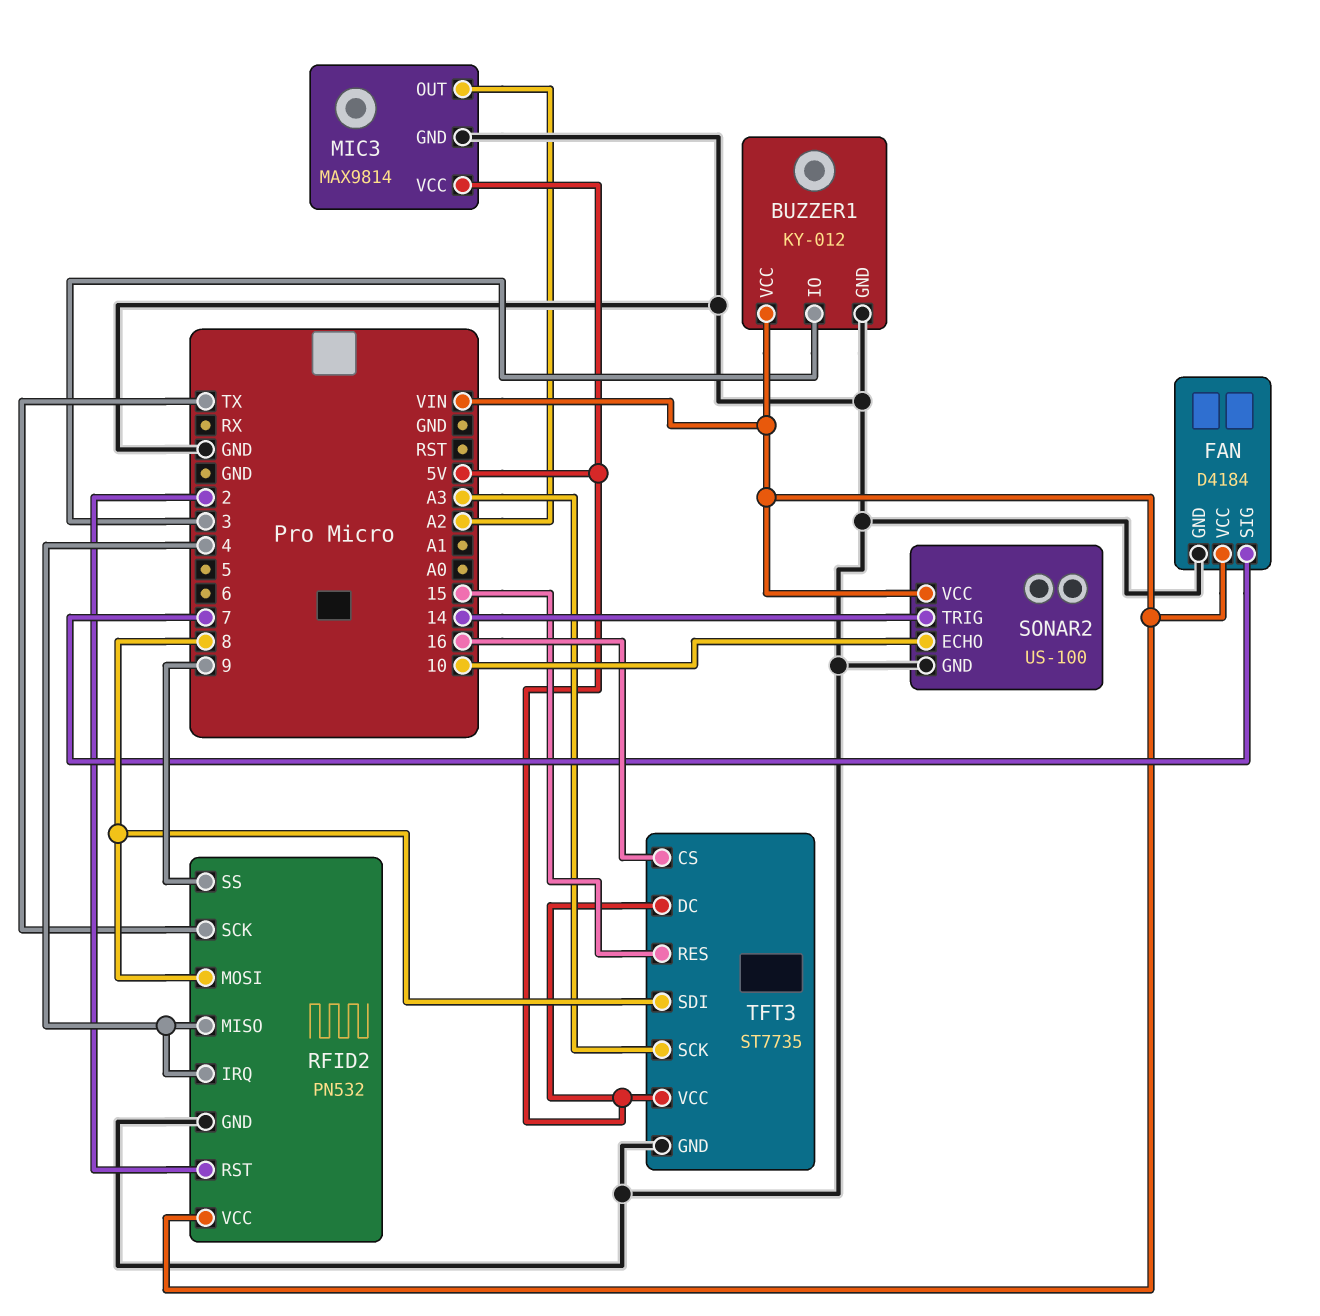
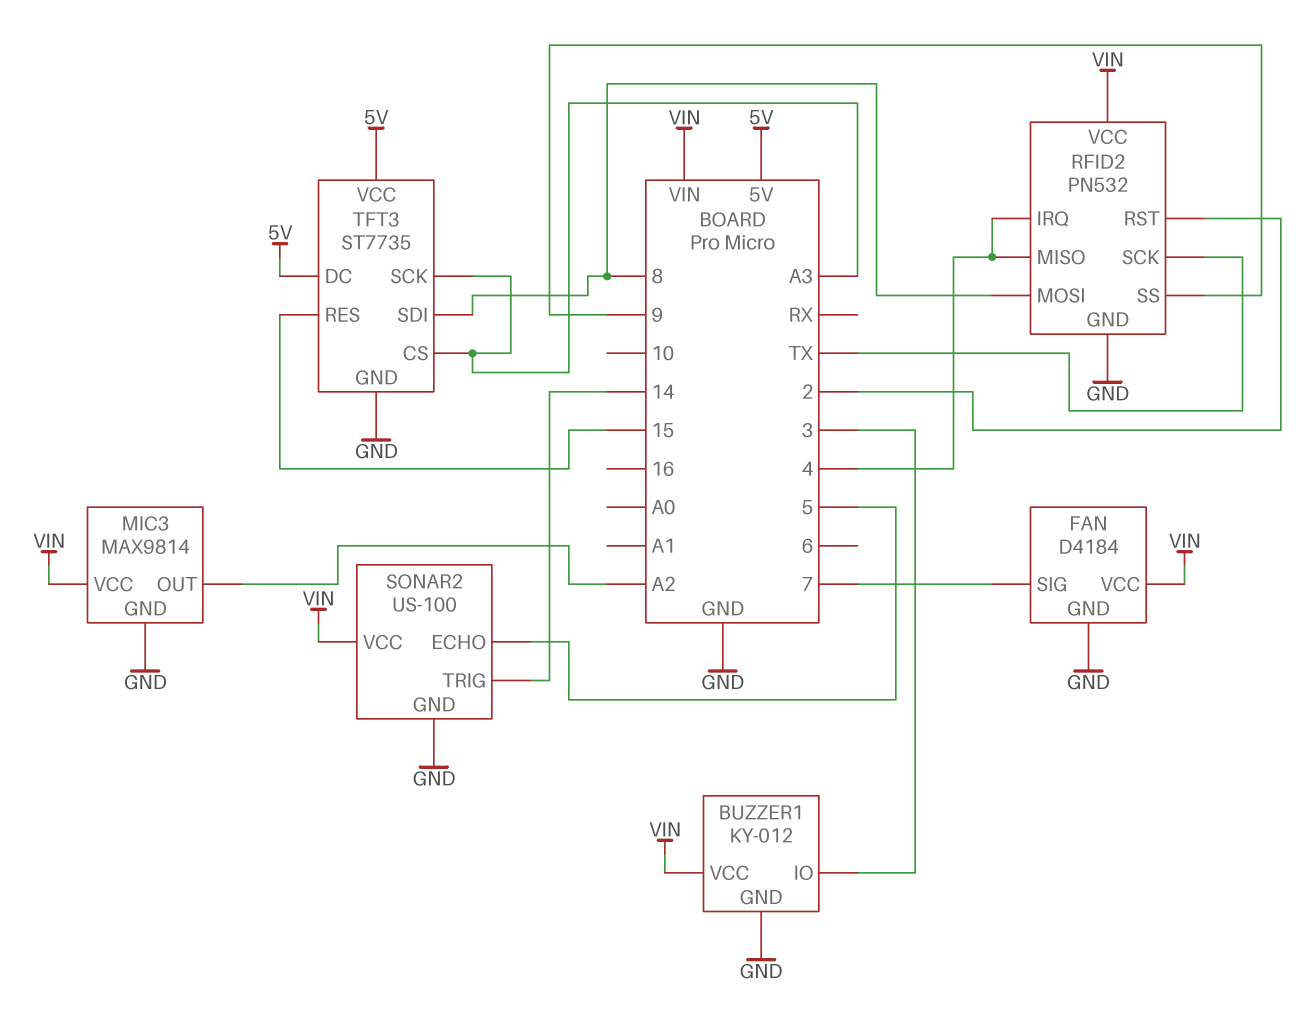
MIC3 pin VCC: 5V -> VIN
SONAR2 pin ECHO: 10 -> 5
TFT3 pin CS: 16 -> A3

